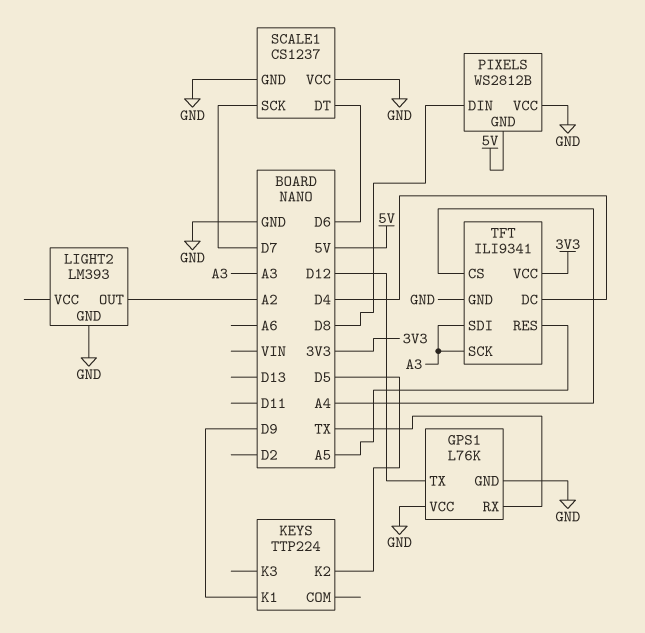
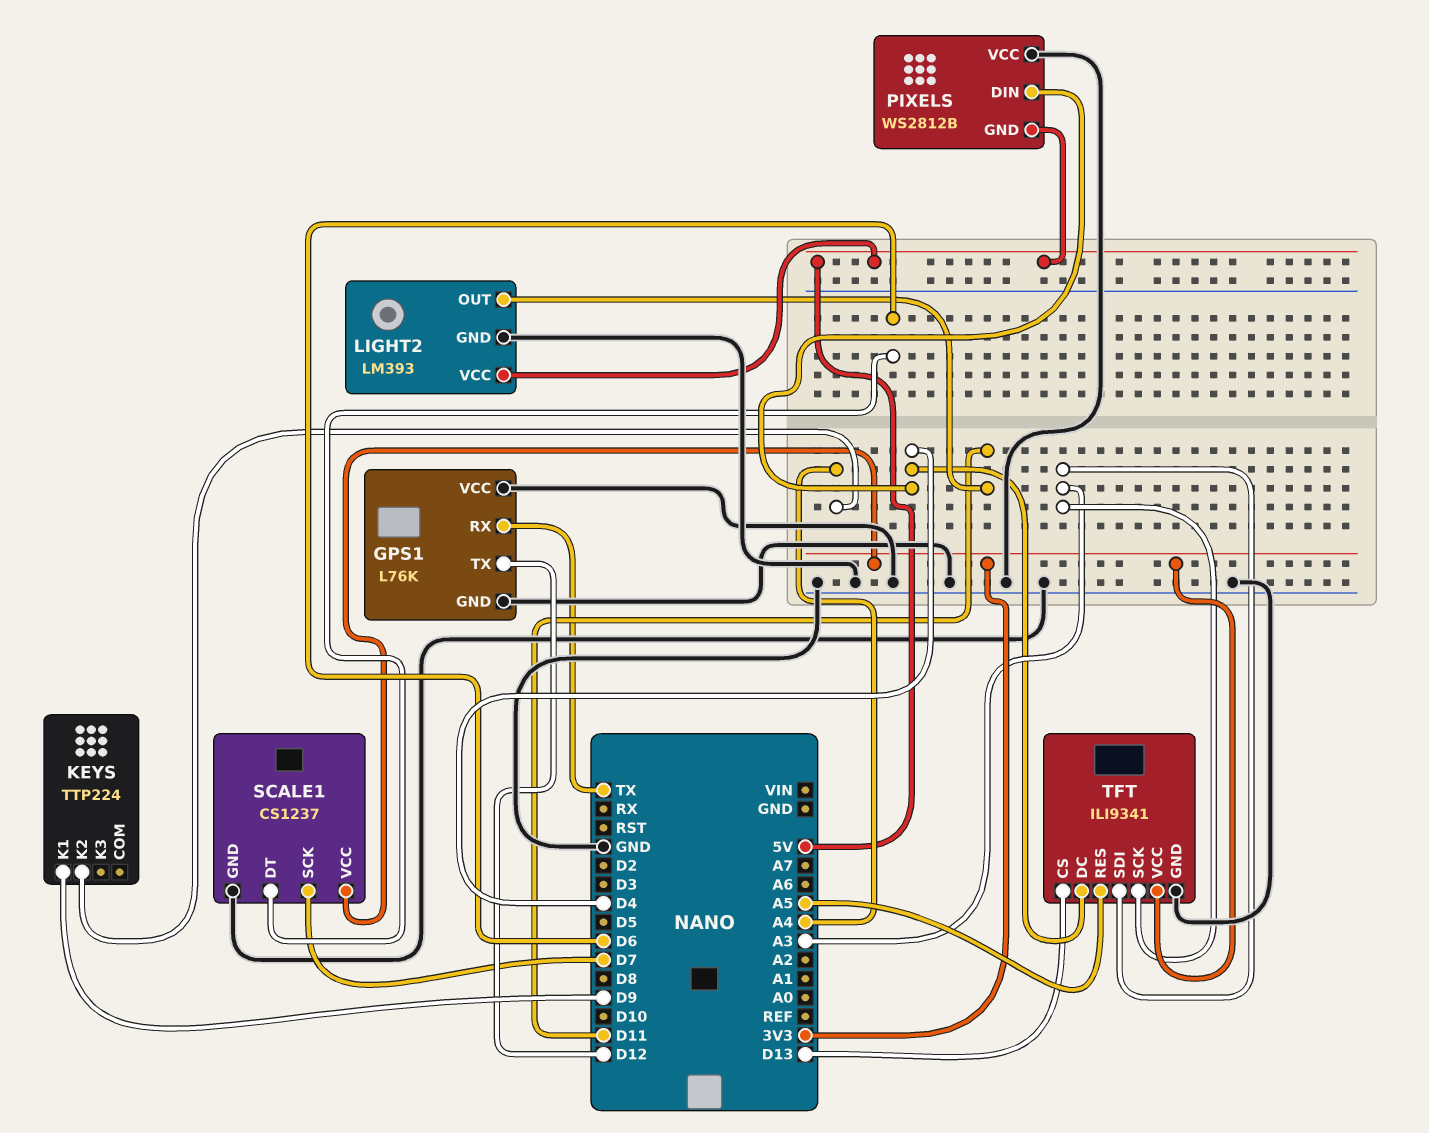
KEYS pin K2: D5 -> A4
LIGHT2 pin OUT: A2 -> D11
LIGHT2 pin VCC: none -> 5V
PIXELS pin DIN: D8 -> D4
SCALE1 pin VCC: GND -> 3V3
TFT pin CS: A4 -> D13

